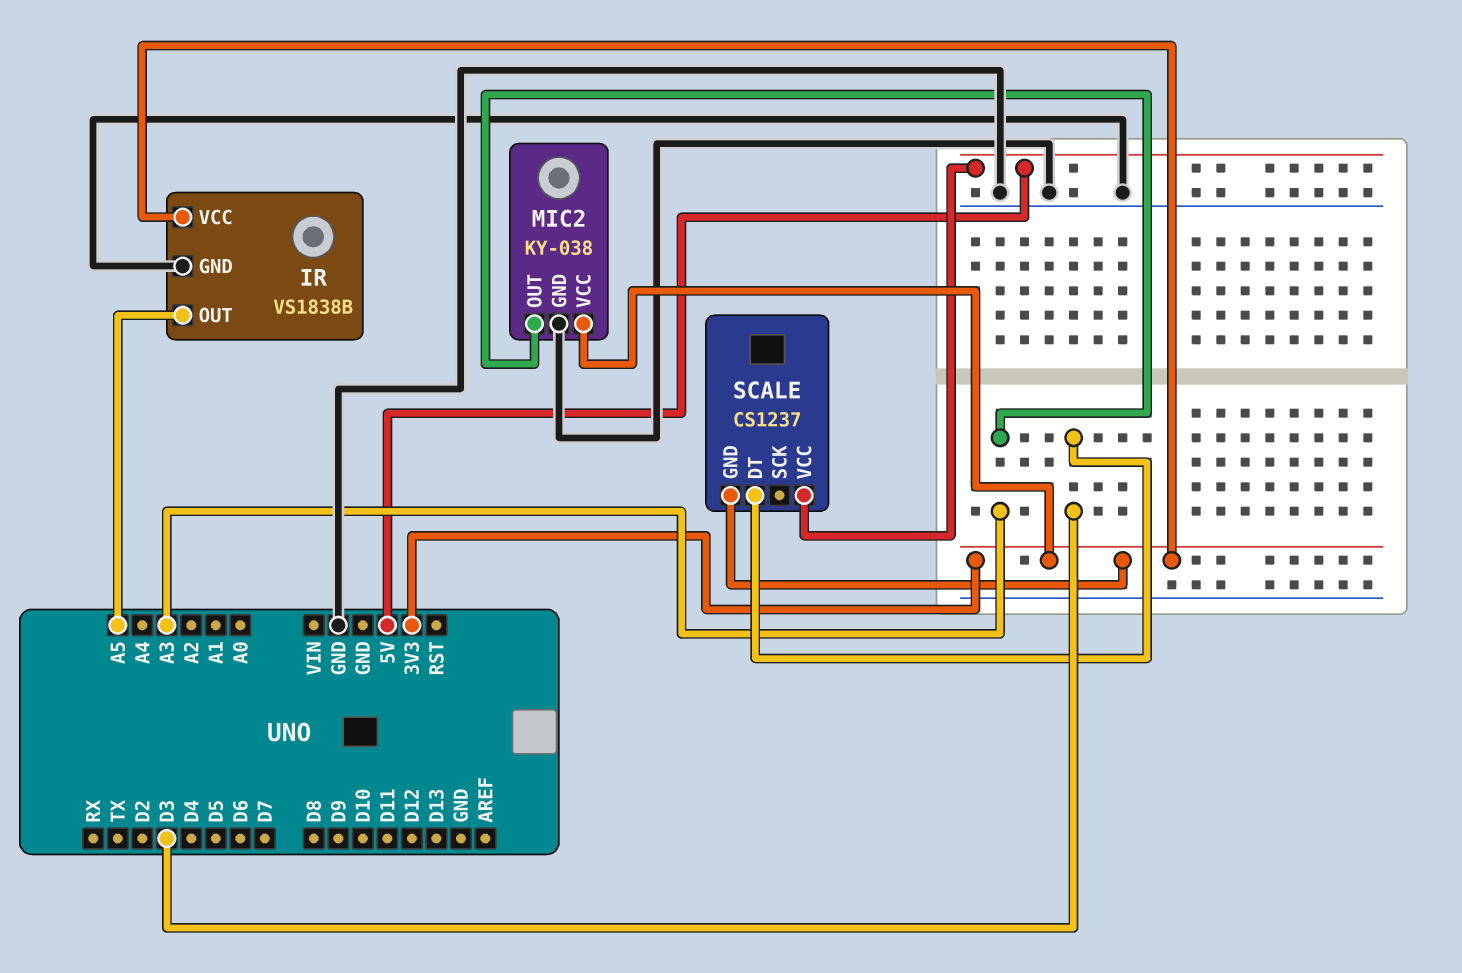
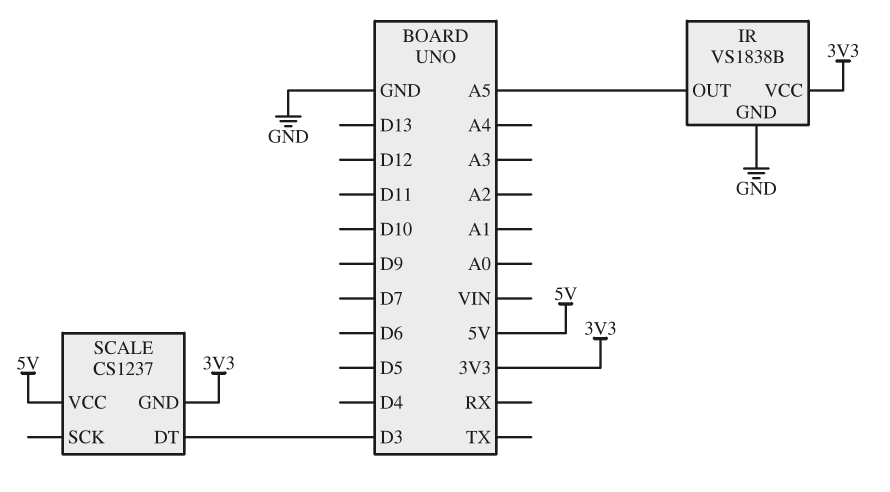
MIC2: KY-038 -> none
MIC2 pin GND: GND -> none
MIC2 pin OUT: A3 -> none
MIC2 pin VCC: 3V3 -> none

